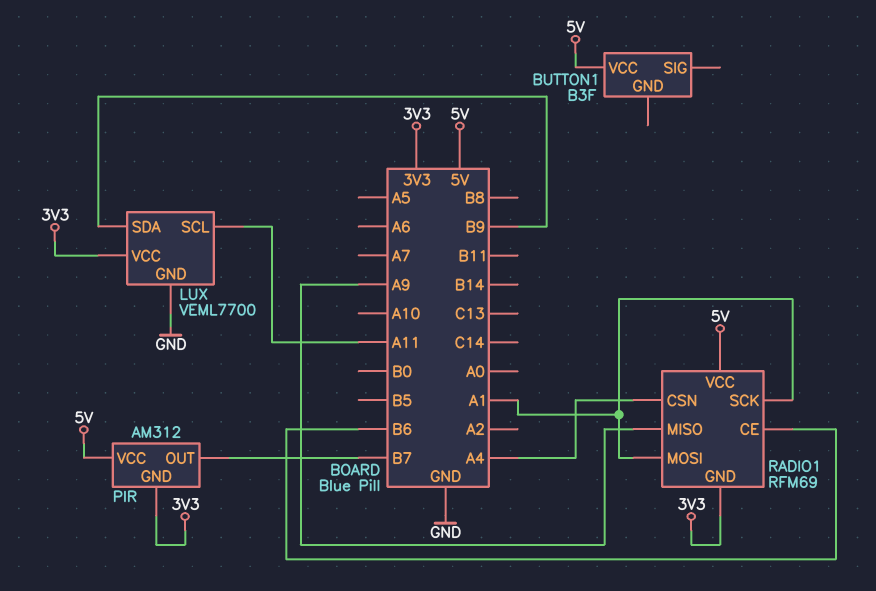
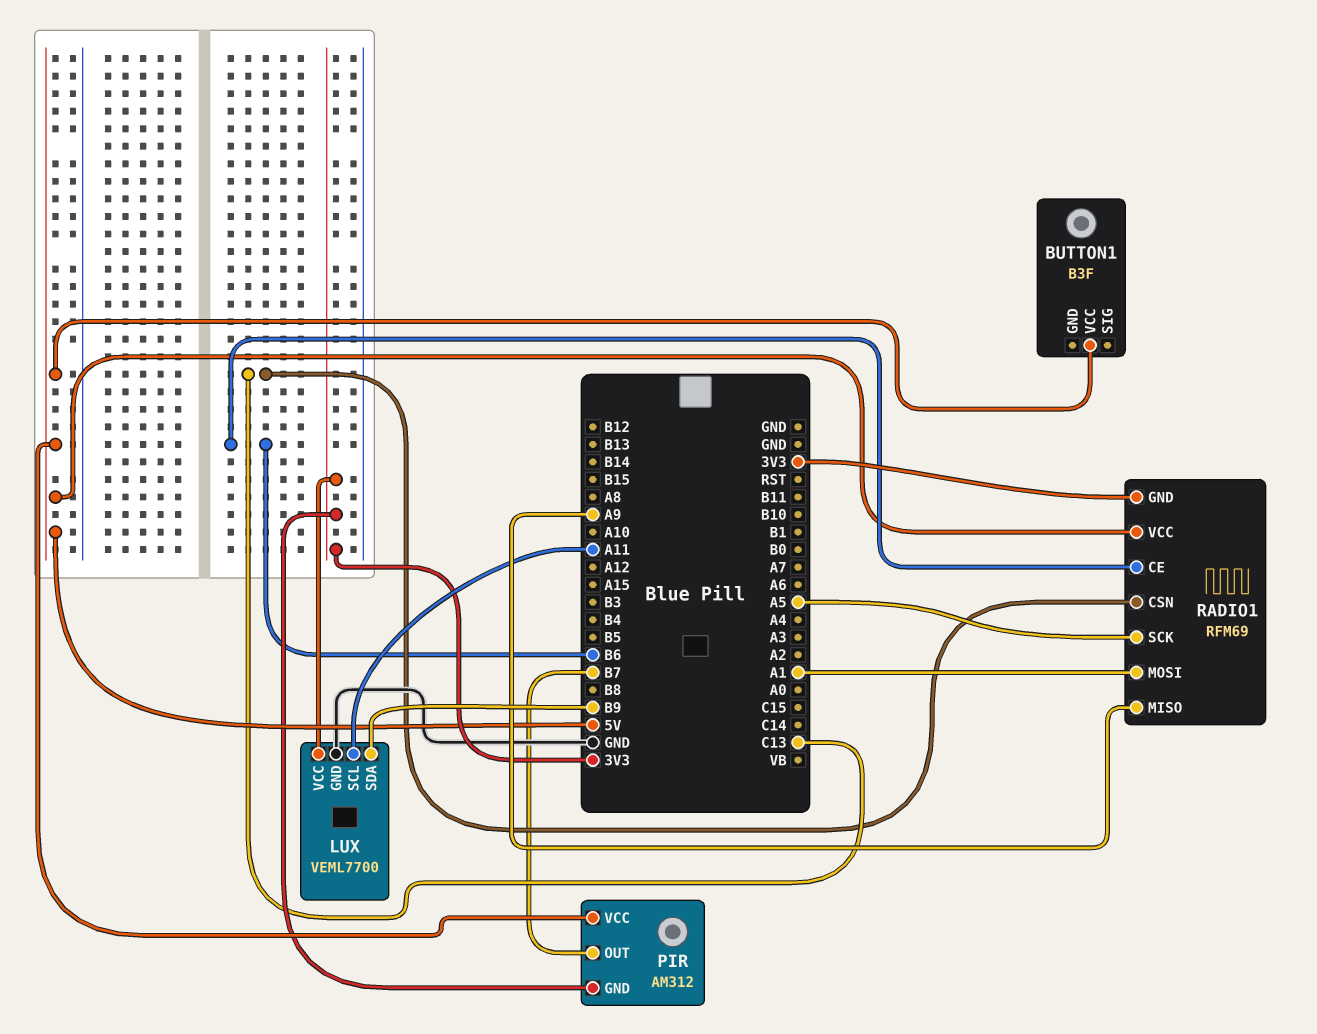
RADIO1 pin CSN: A4 -> C13
RADIO1 pin SCK: A1 -> A5

